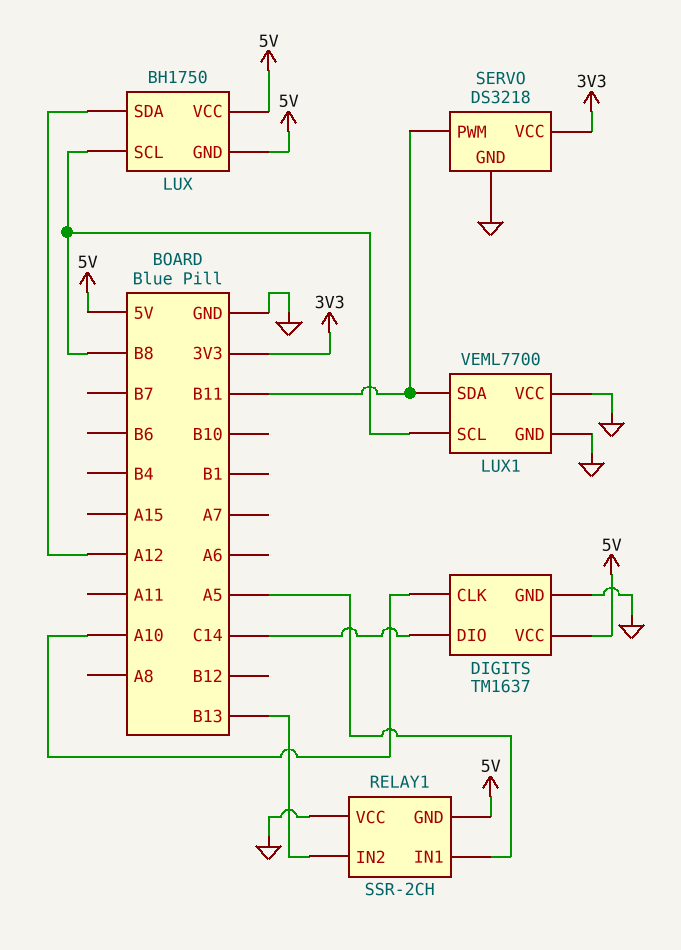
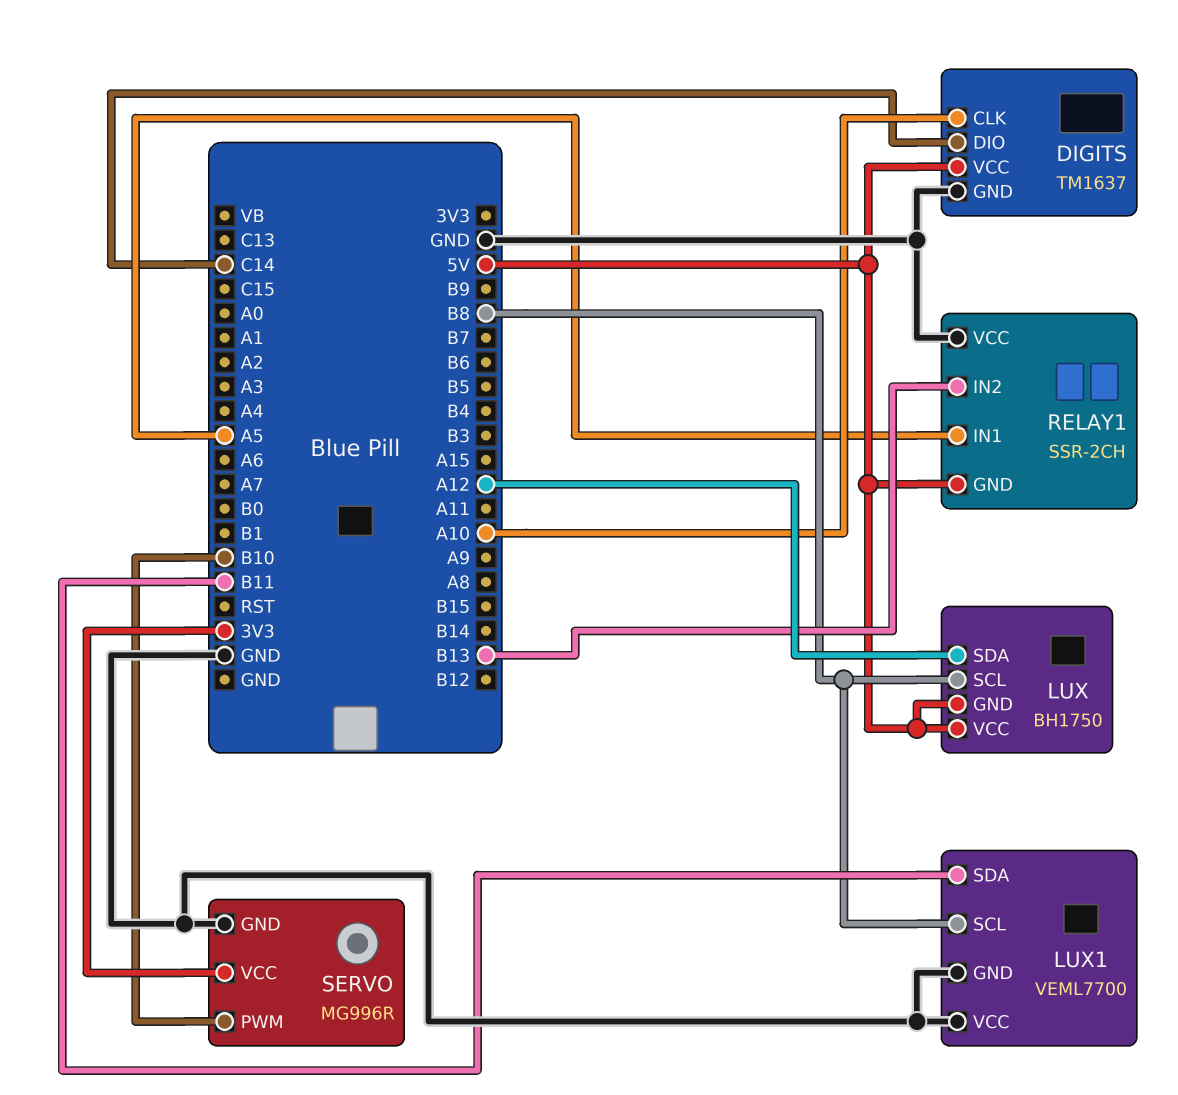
SERVO: DS3218 -> MG996R
SERVO pin PWM: B11 -> B10

